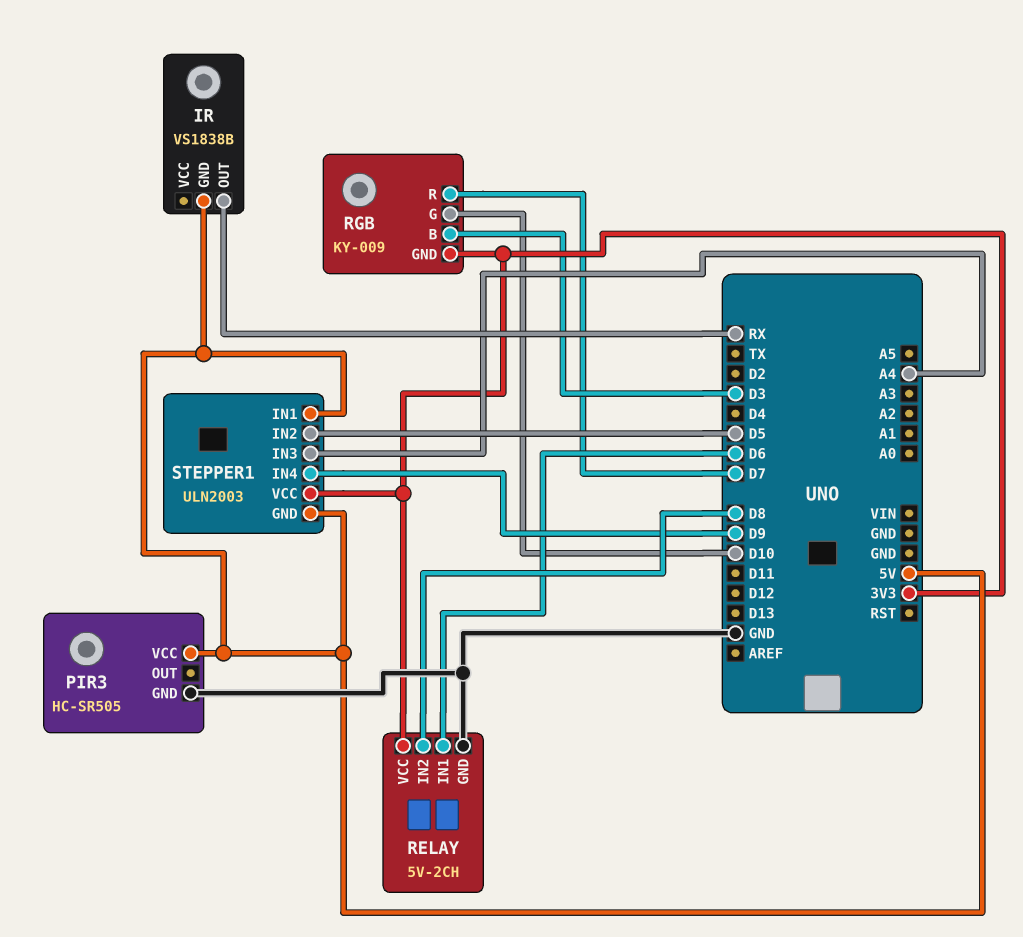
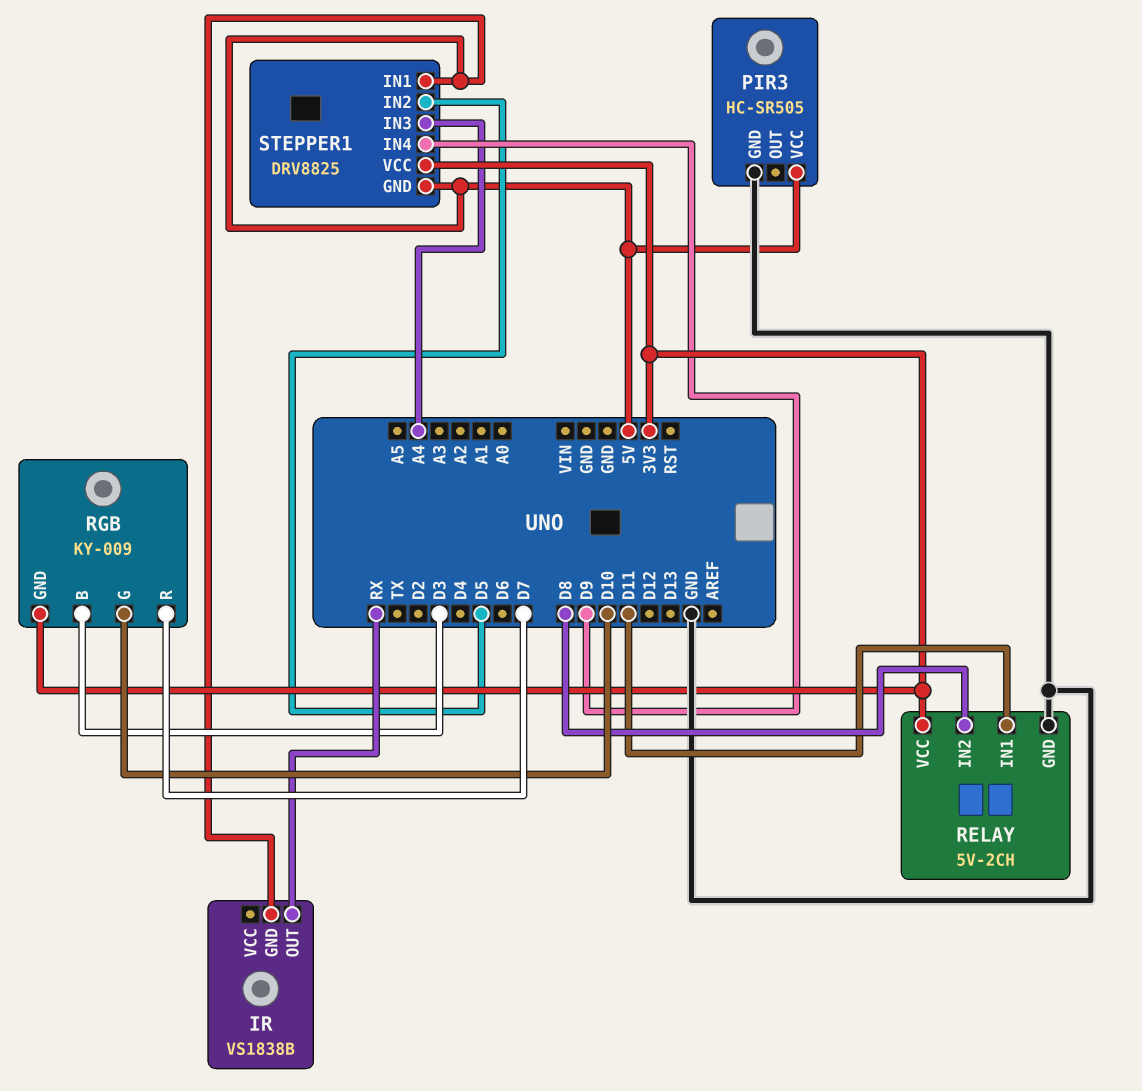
RELAY pin IN1: D6 -> D11
STEPPER1: ULN2003 -> DRV8825

